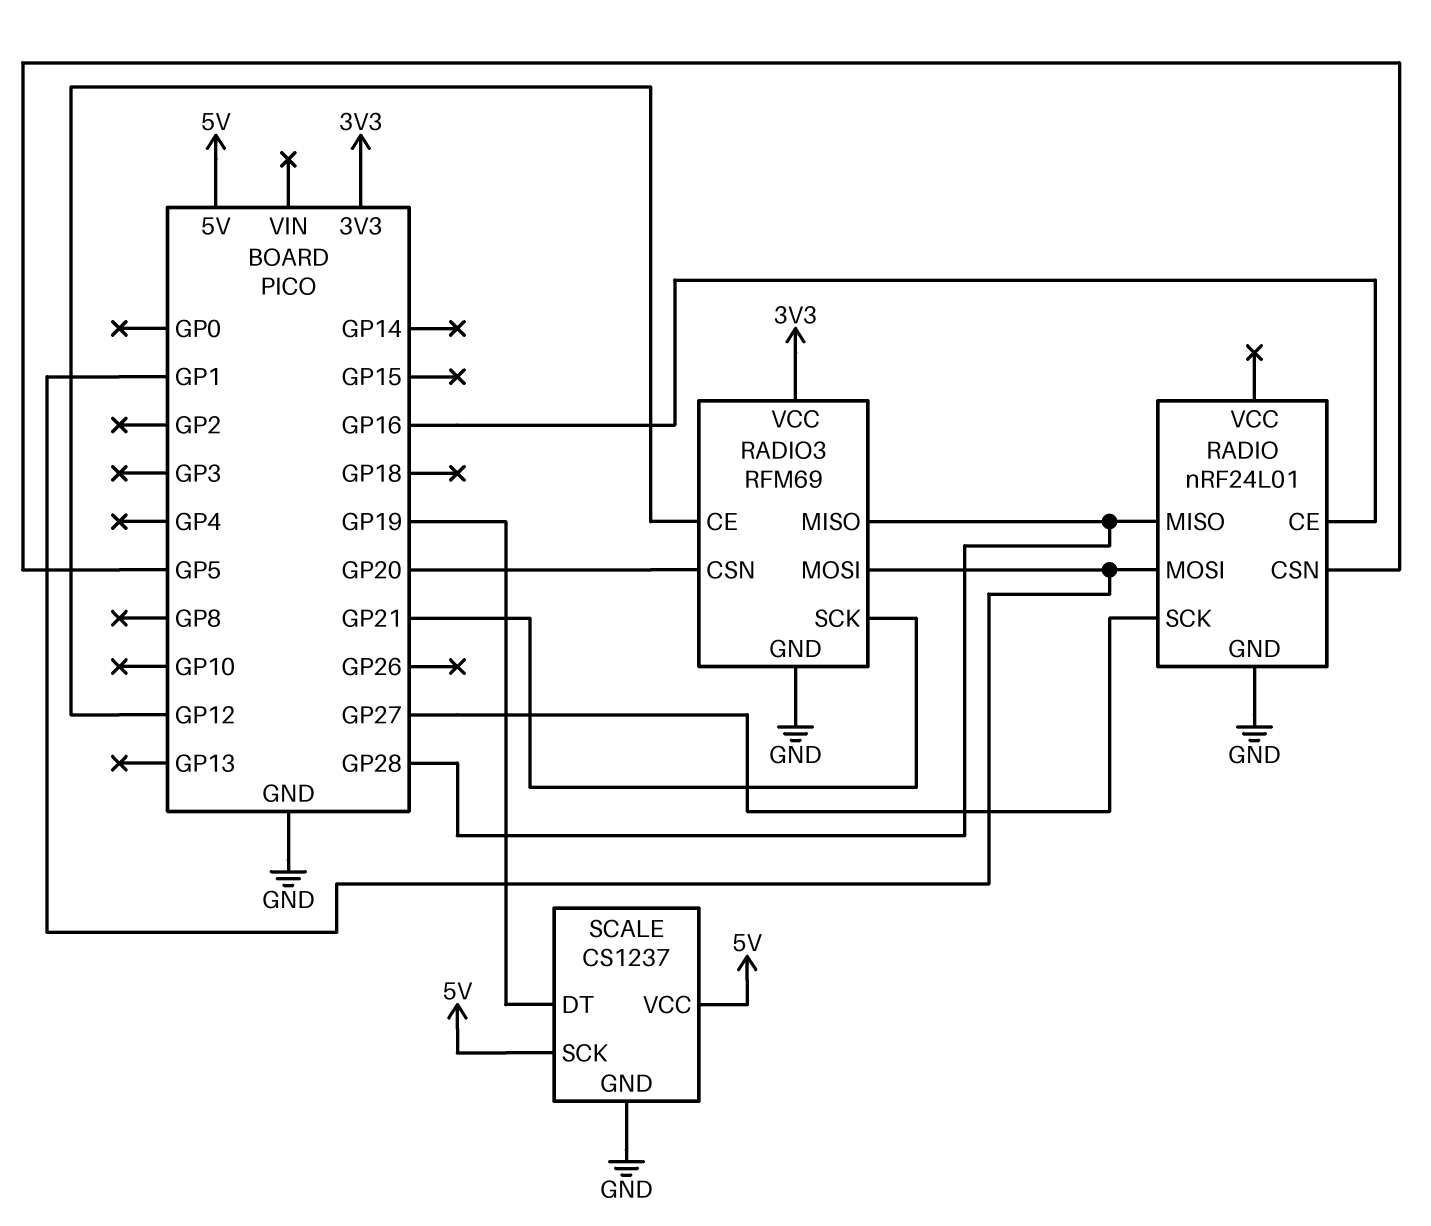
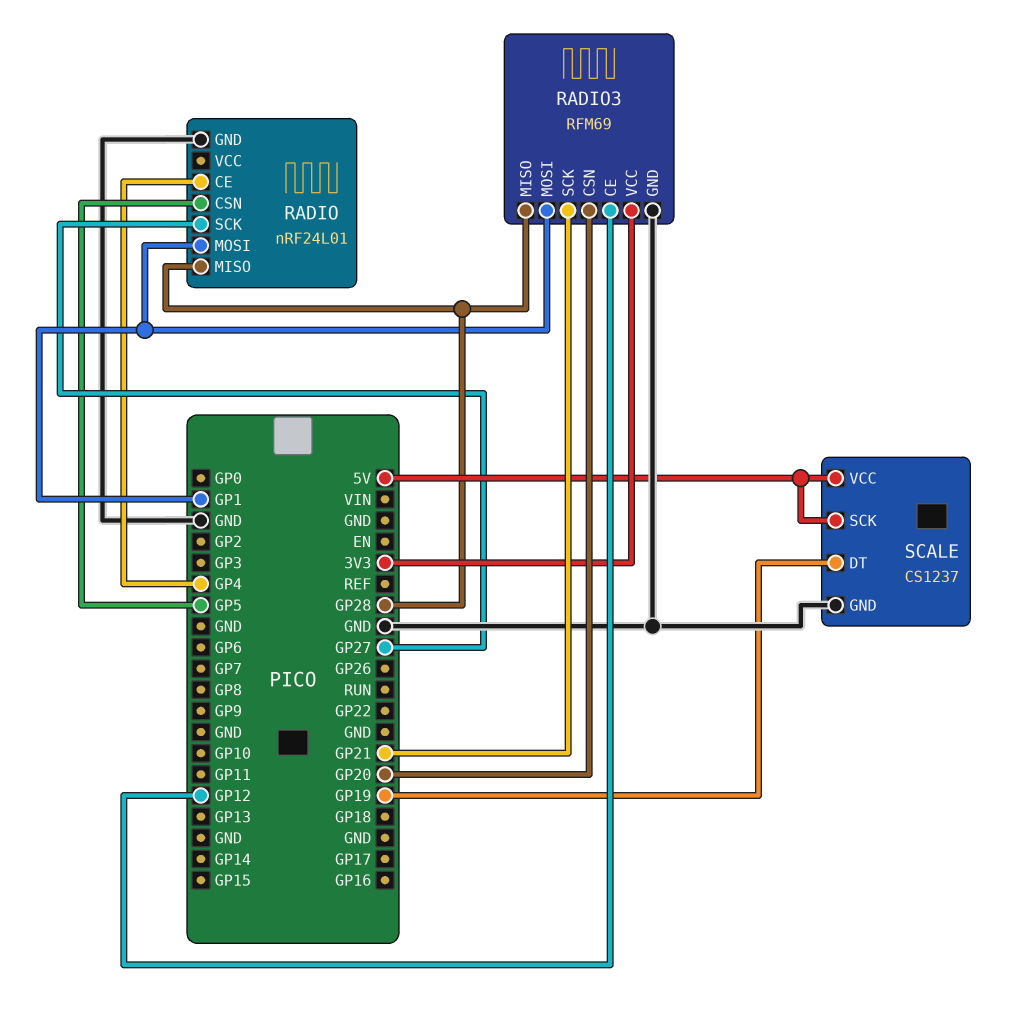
RADIO pin CE: GP16 -> GP4

